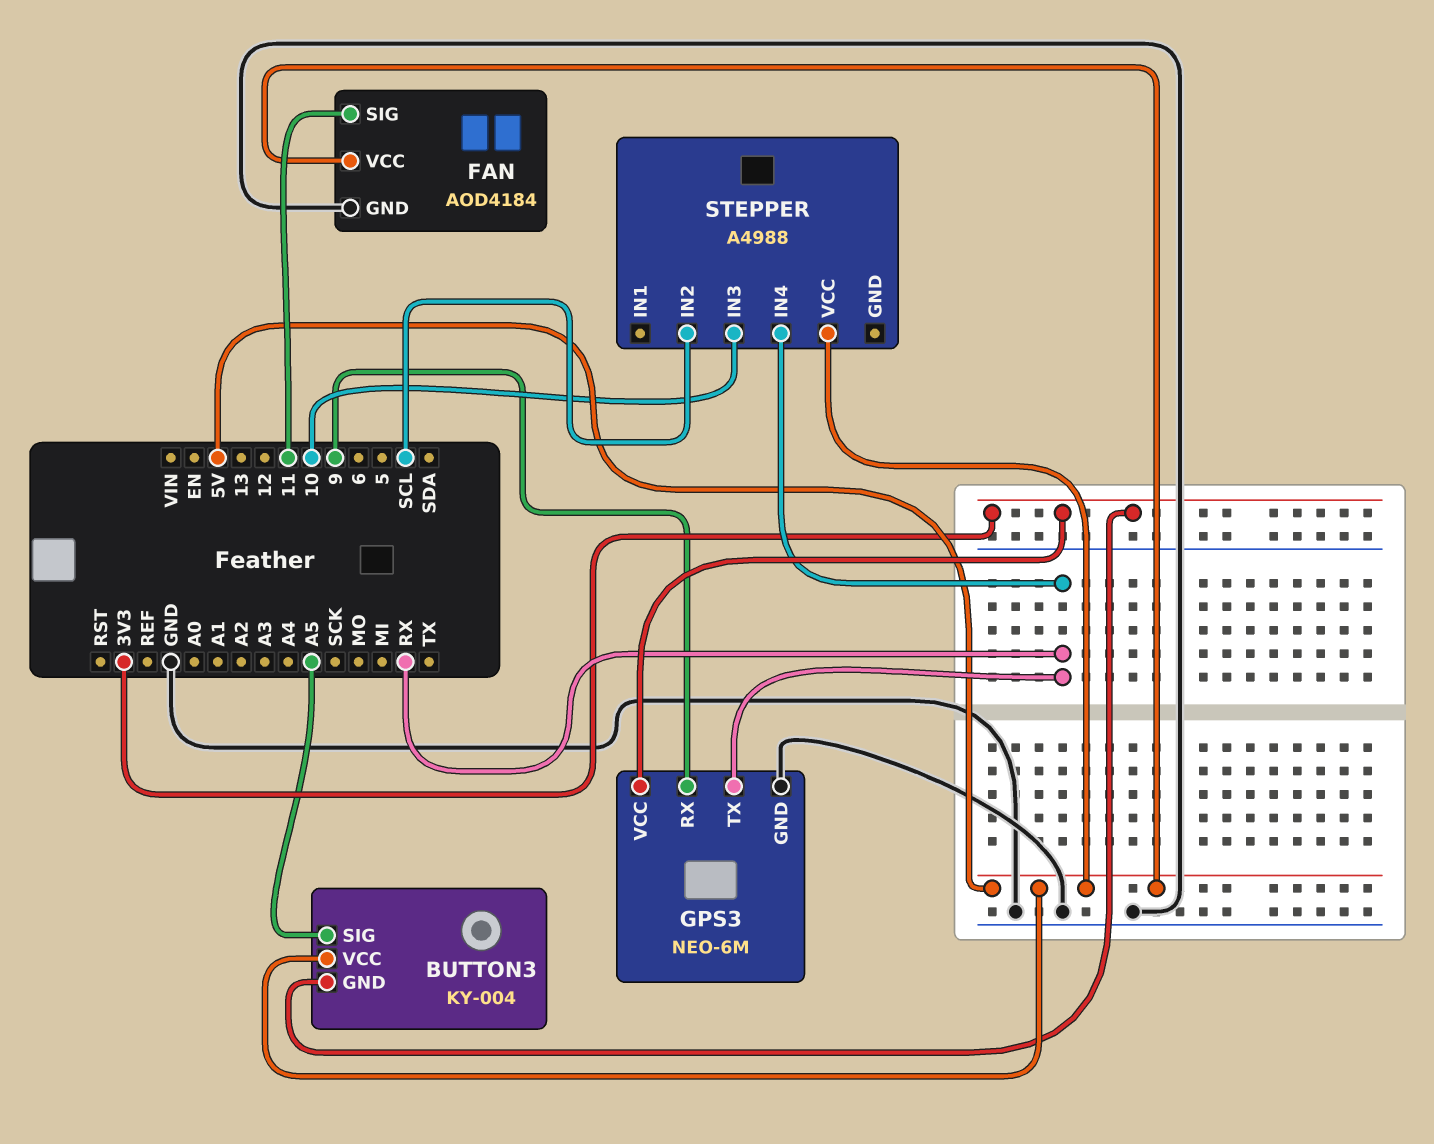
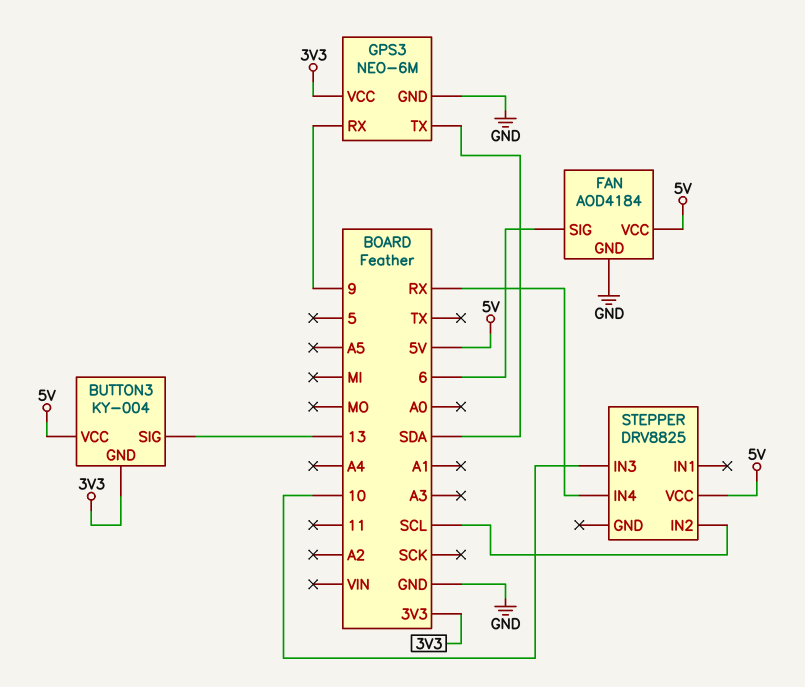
BUTTON3 pin SIG: A5 -> 13
FAN pin SIG: 11 -> 6
GPS3 pin TX: RX -> SDA
STEPPER: A4988 -> DRV8825

